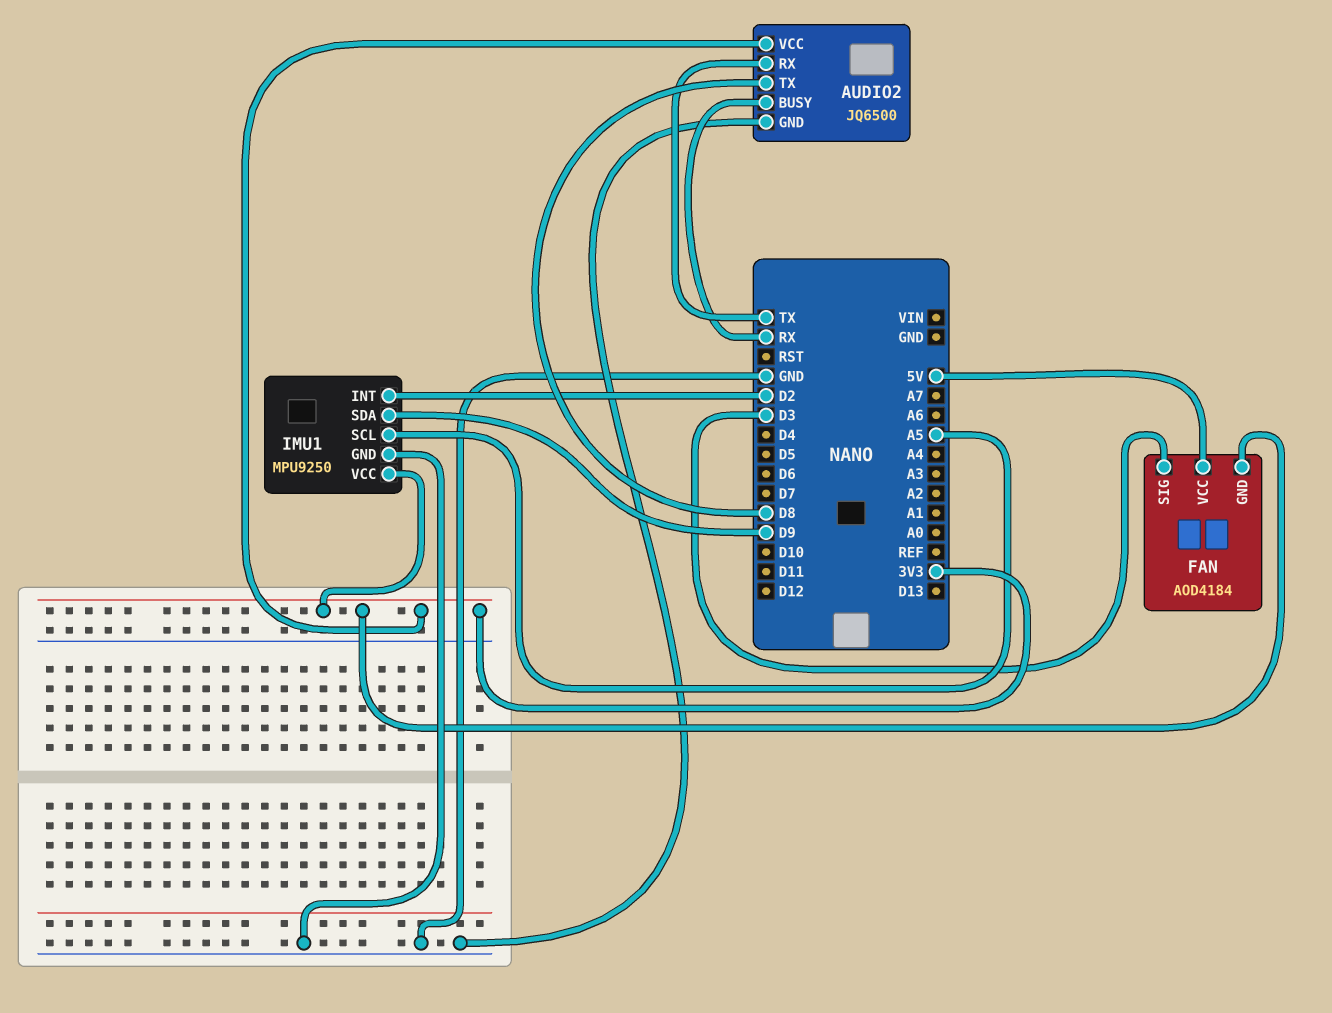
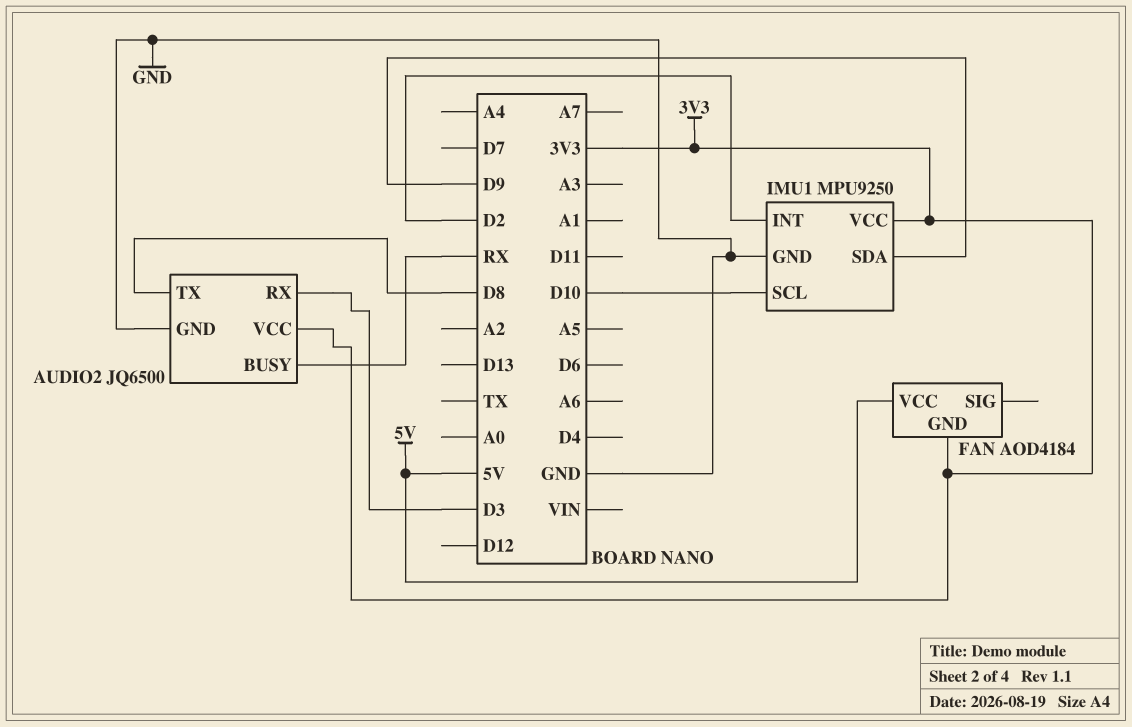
AUDIO2 pin RX: TX -> D3
FAN pin SIG: D3 -> none
IMU1 pin SCL: A5 -> D10

